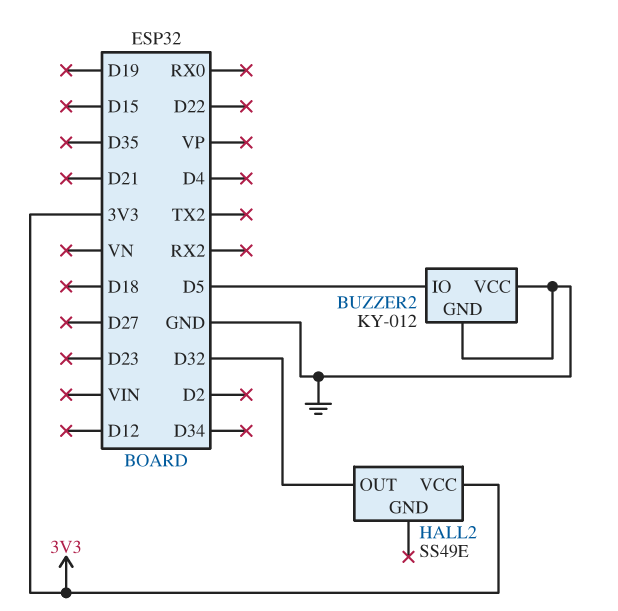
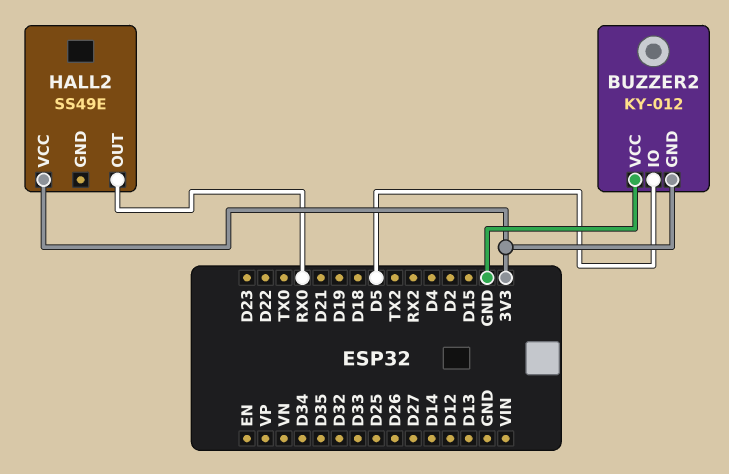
BUZZER2 pin GND: GND -> 3V3
HALL2 pin OUT: D32 -> RX0

